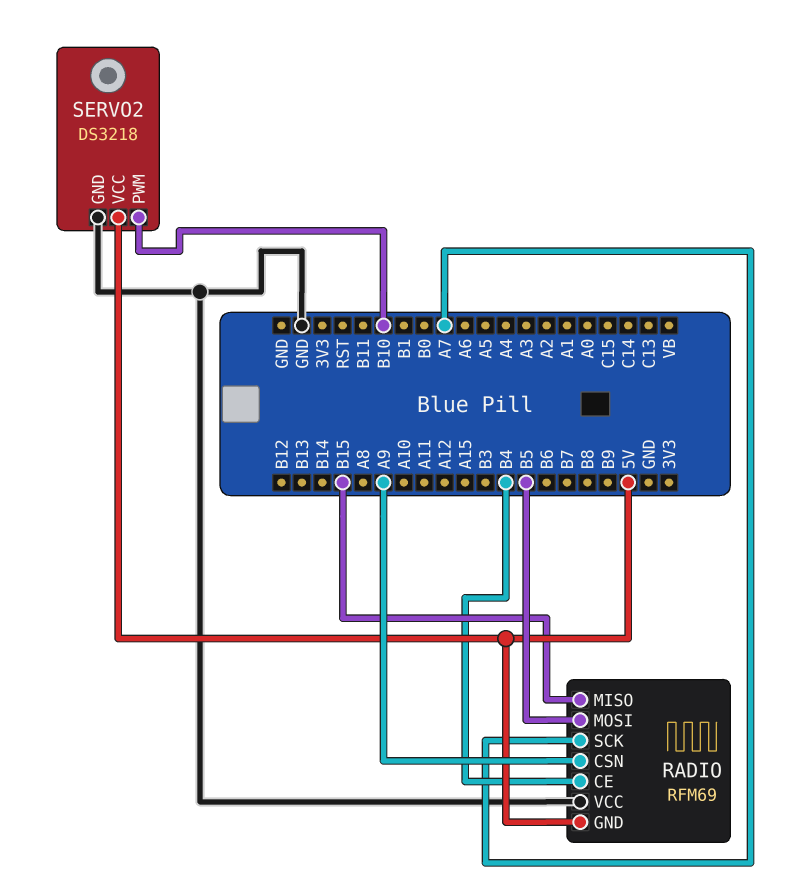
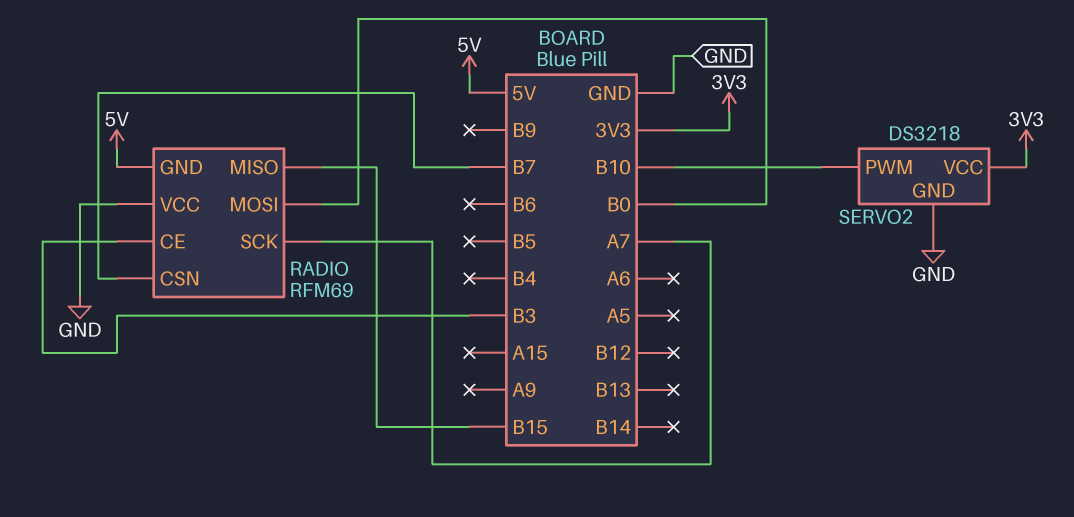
RADIO pin CE: B4 -> B3
RADIO pin CSN: A9 -> B7
RADIO pin MOSI: B5 -> B0
SERVO2 pin VCC: 5V -> 3V3

